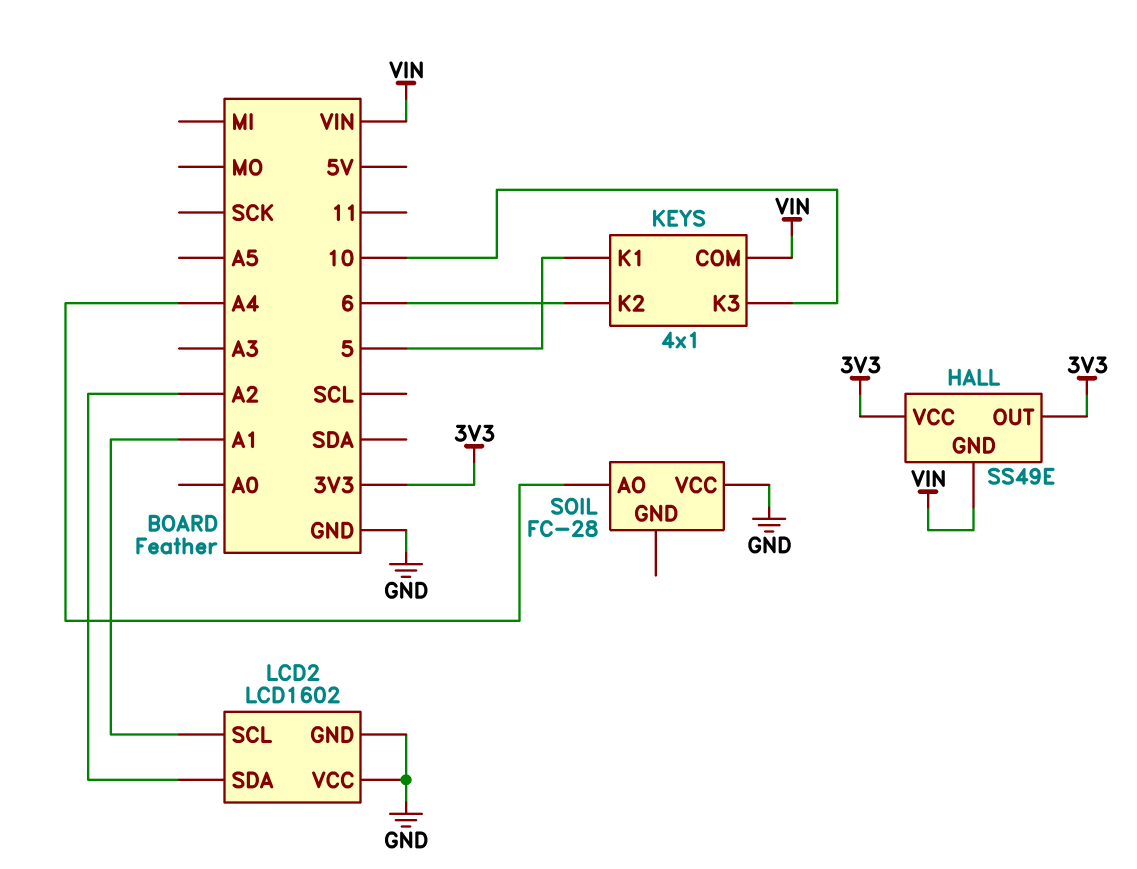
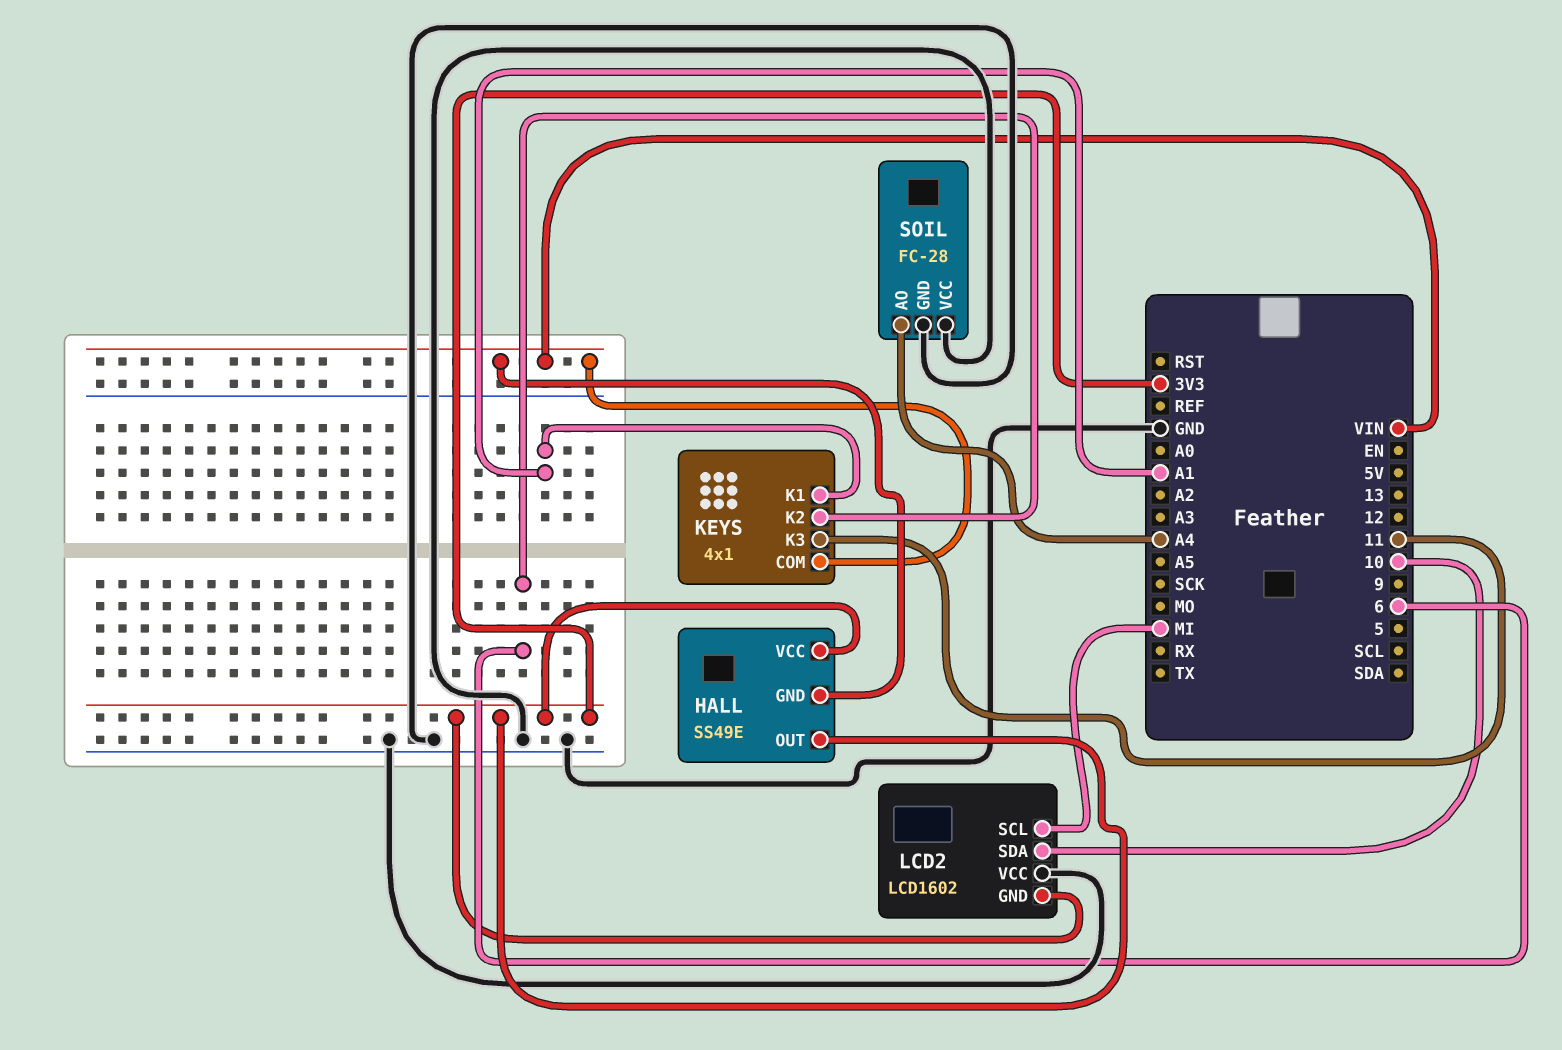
KEYS pin K1: 5 -> A1
KEYS pin K3: 10 -> 11
LCD2 pin GND: GND -> 3V3
LCD2 pin SCL: A1 -> MI
LCD2 pin SDA: A2 -> 10
SOIL pin GND: none -> GND

